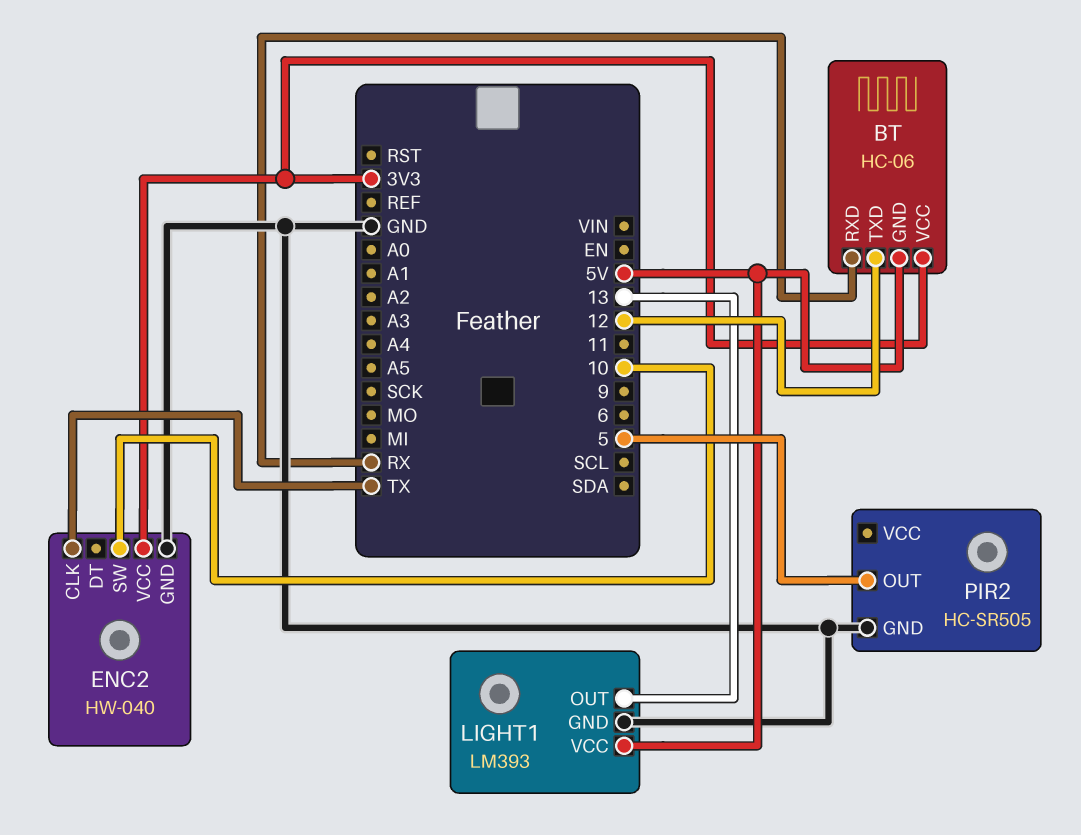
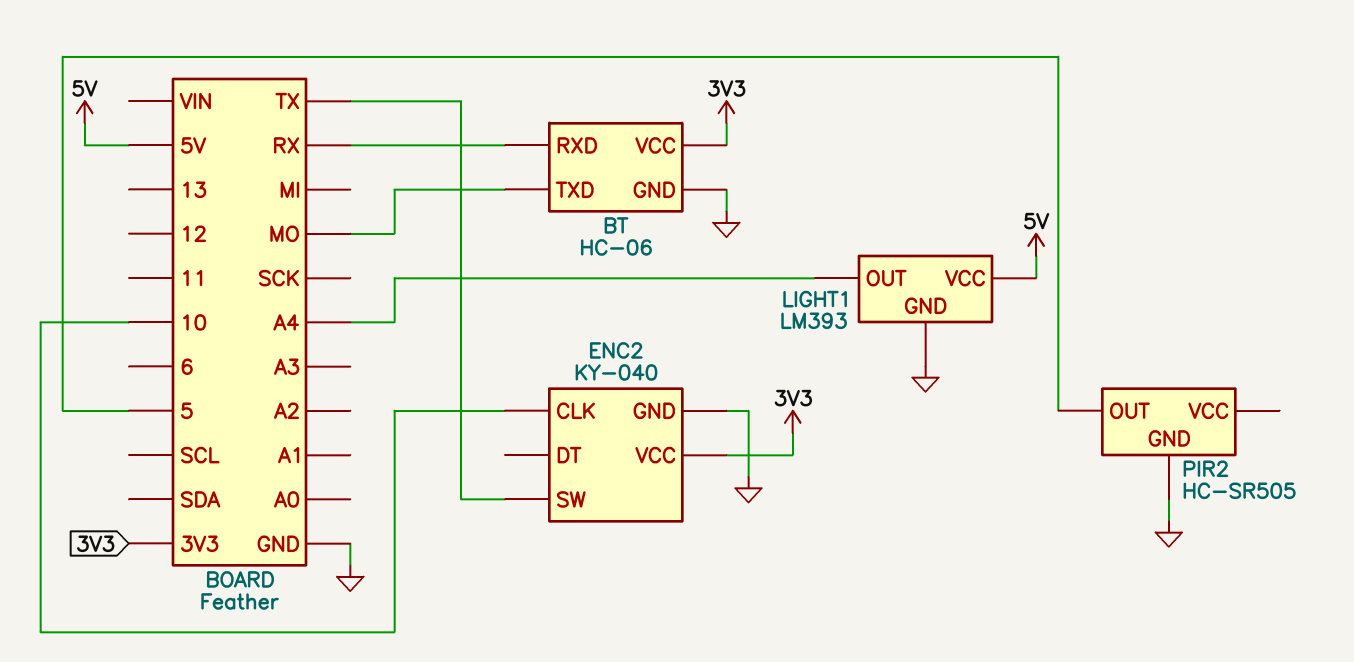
BT pin GND: 5V -> GND
BT pin TXD: 12 -> MO
ENC2: HW-040 -> KY-040
ENC2 pin CLK: TX -> 10
ENC2 pin SW: 10 -> TX
LIGHT1 pin OUT: 13 -> A4

